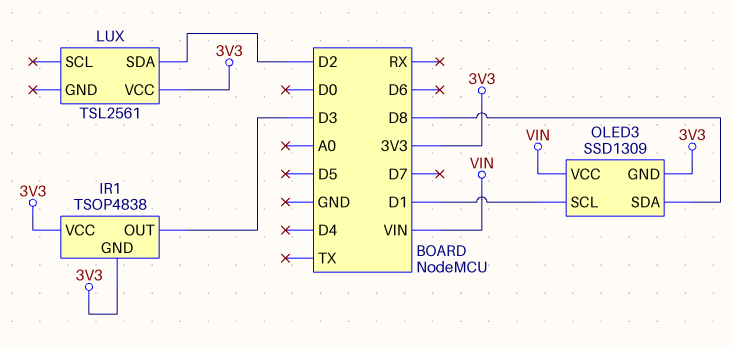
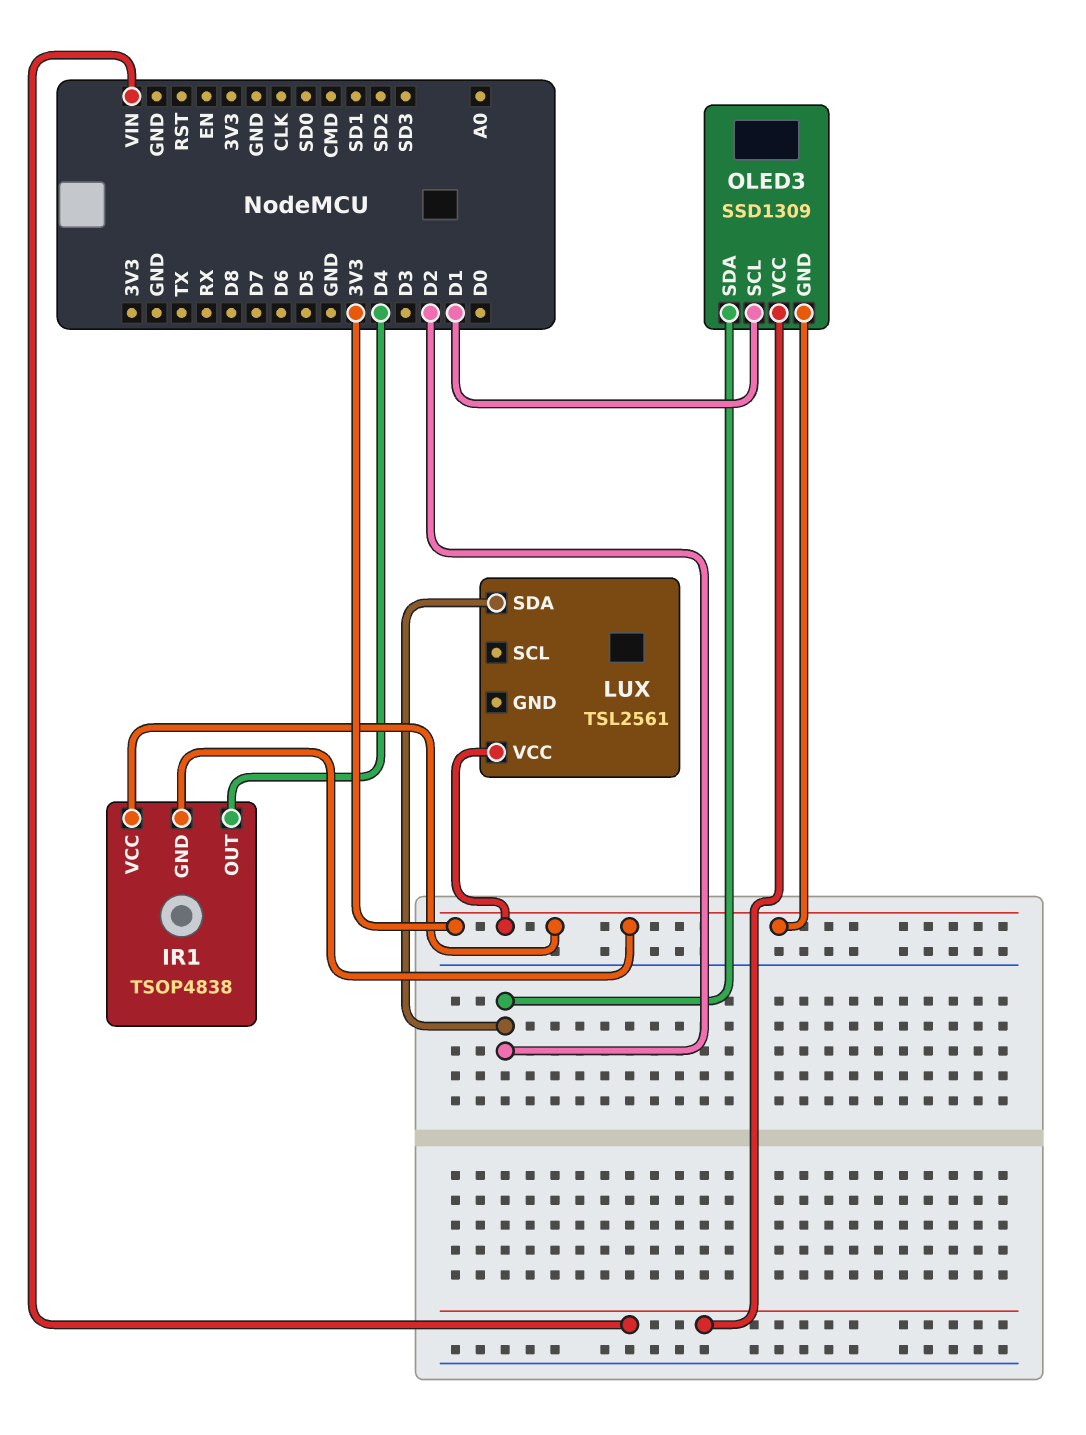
IR1 pin OUT: D3 -> D4
OLED3 pin SDA: D8 -> D2

